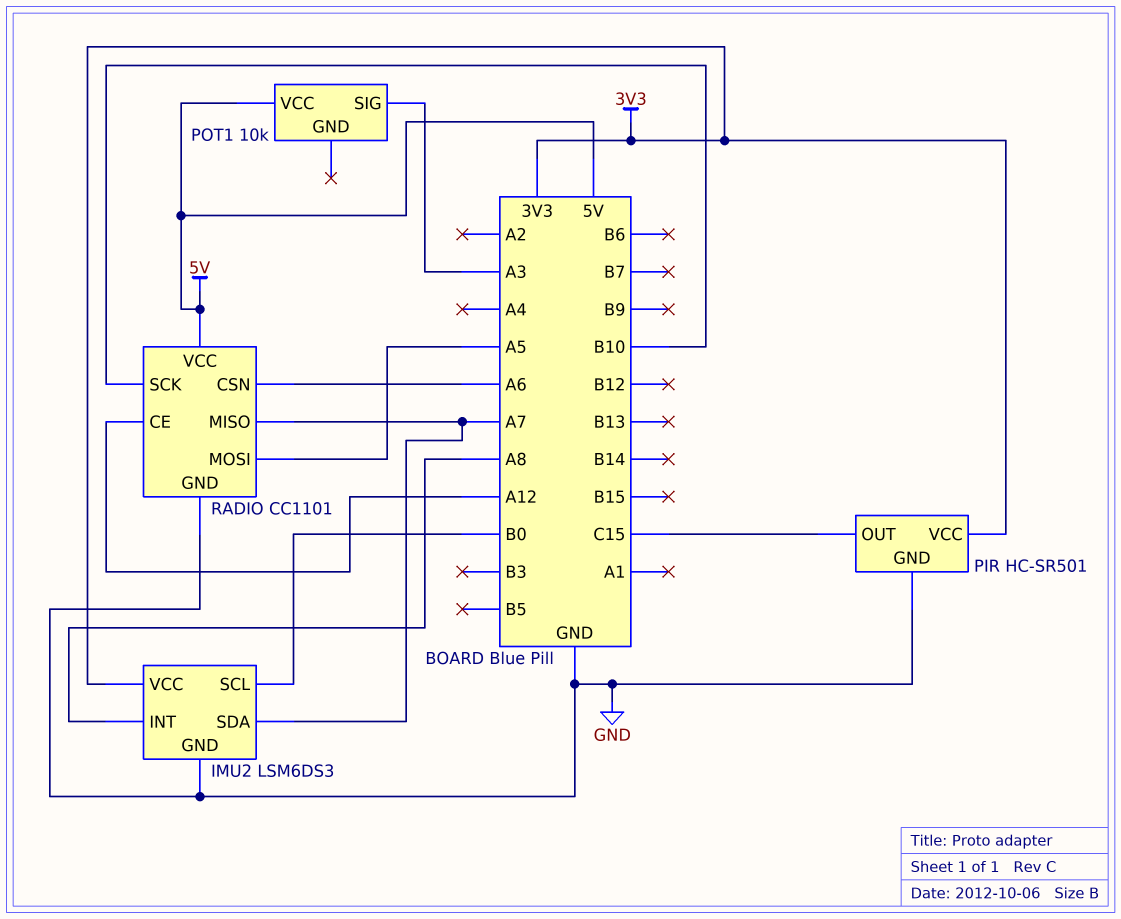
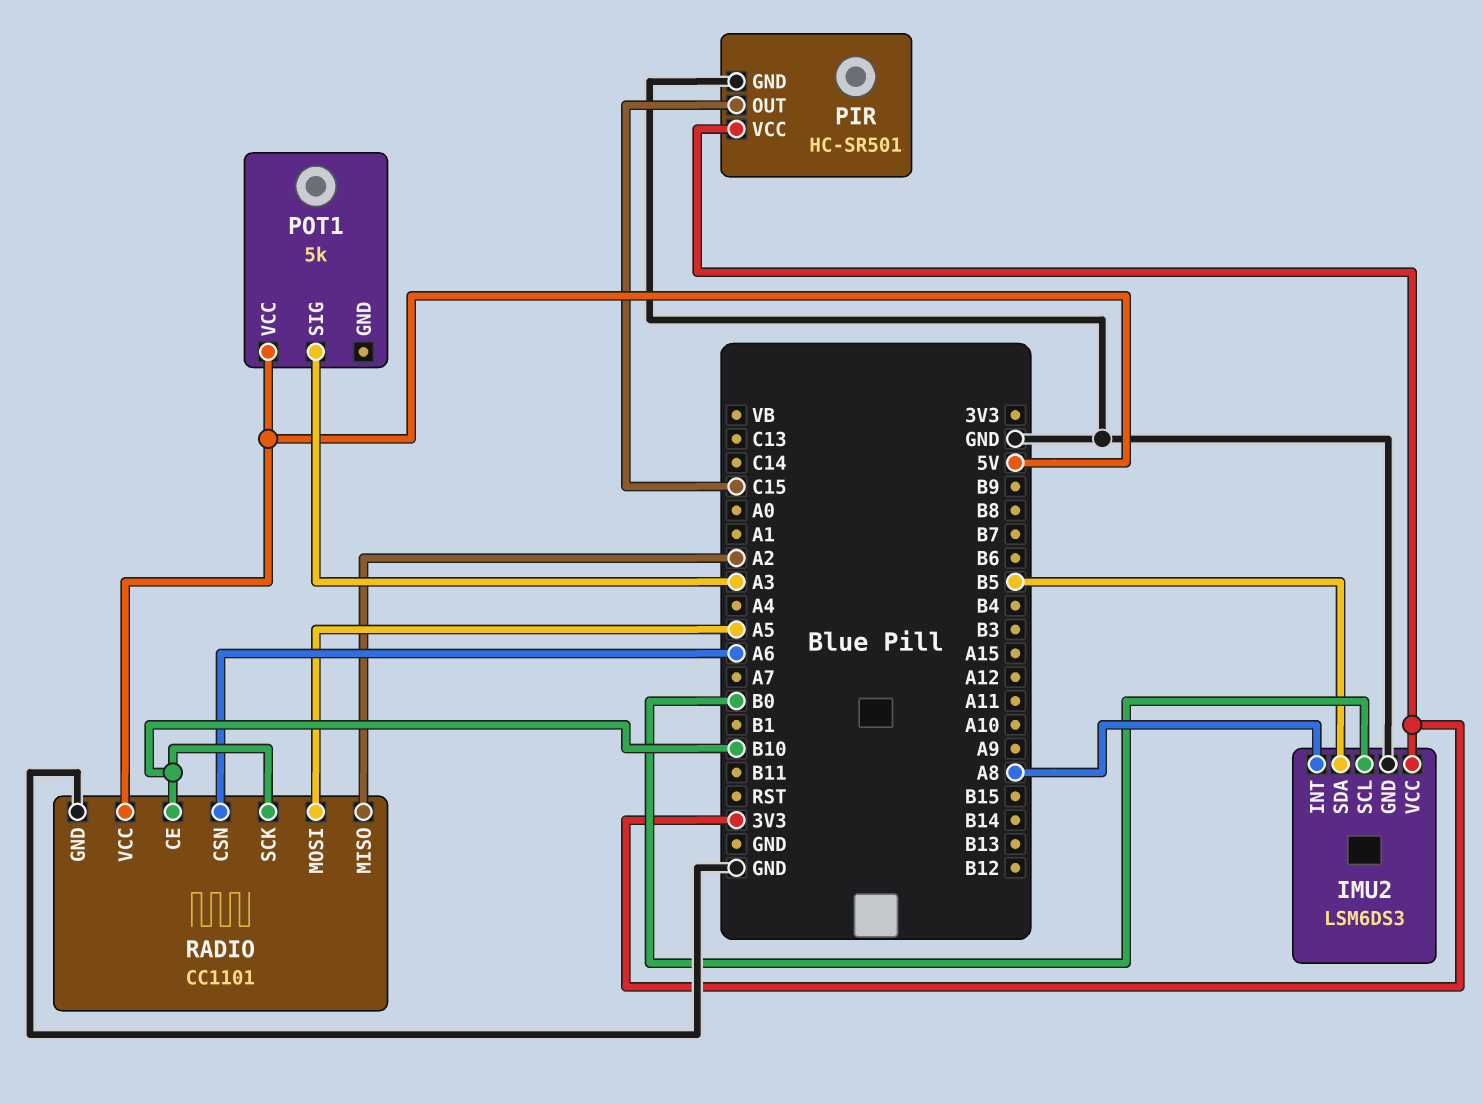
IMU2 pin SDA: A7 -> B5
POT1: 10k -> 5k
RADIO pin CE: A12 -> B10
RADIO pin MISO: A7 -> A2

